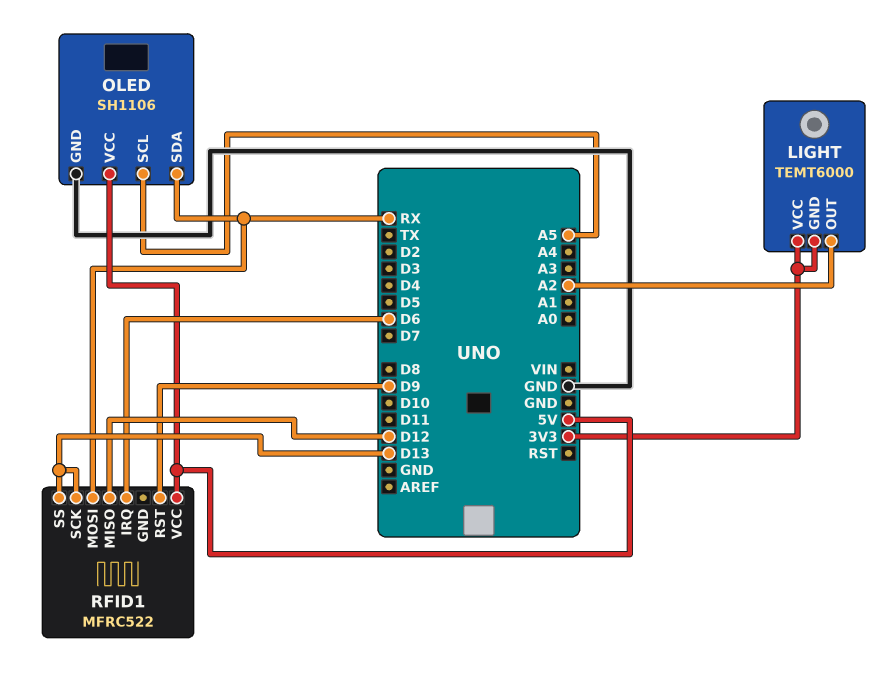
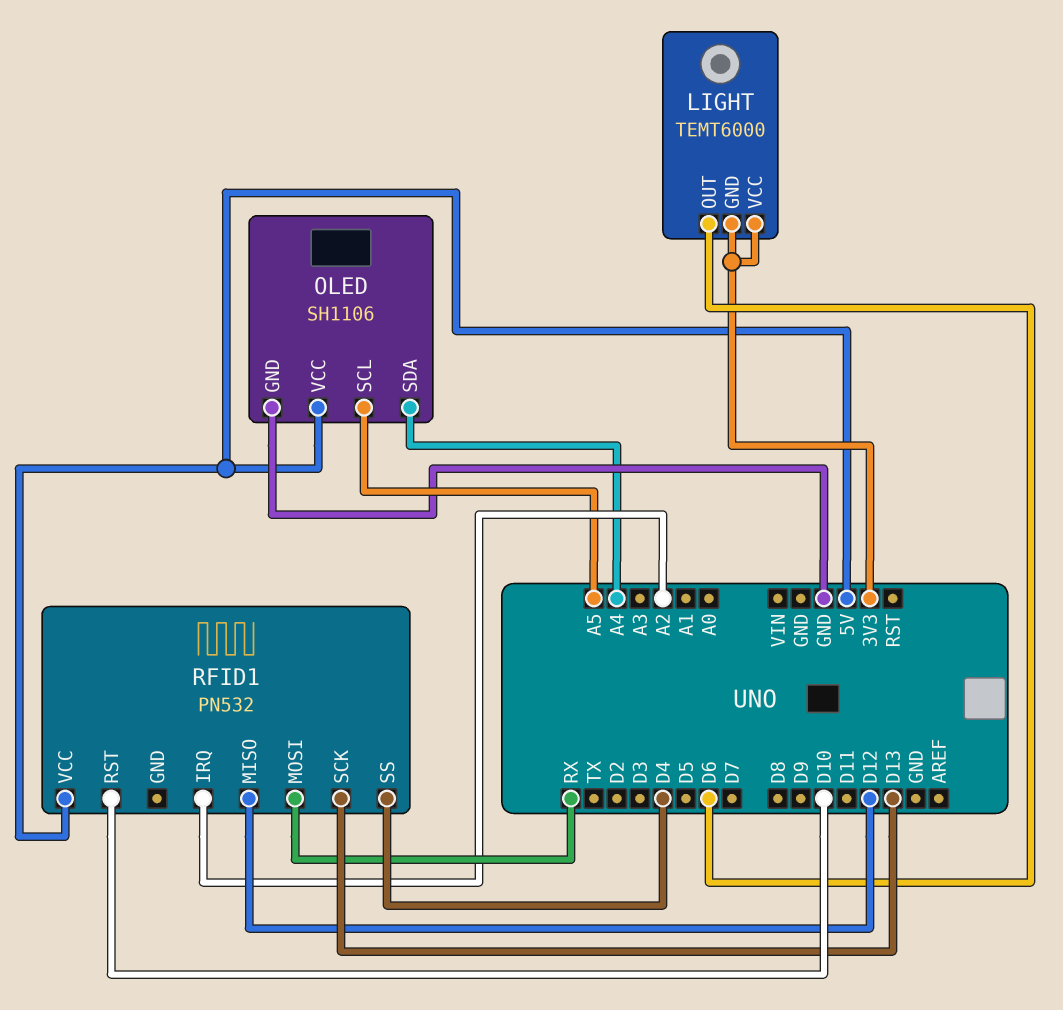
LIGHT pin OUT: A2 -> D6
OLED pin SDA: RX -> A4
RFID1: MFRC522 -> PN532
RFID1 pin IRQ: D6 -> A2
RFID1 pin RST: D9 -> D10
RFID1 pin SS: D13 -> D4

